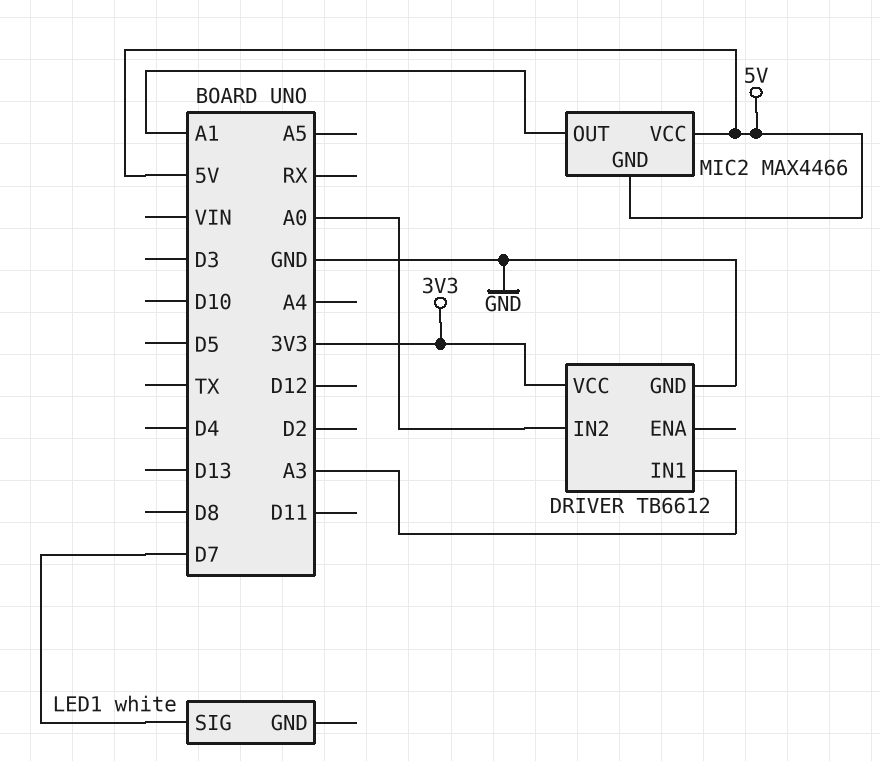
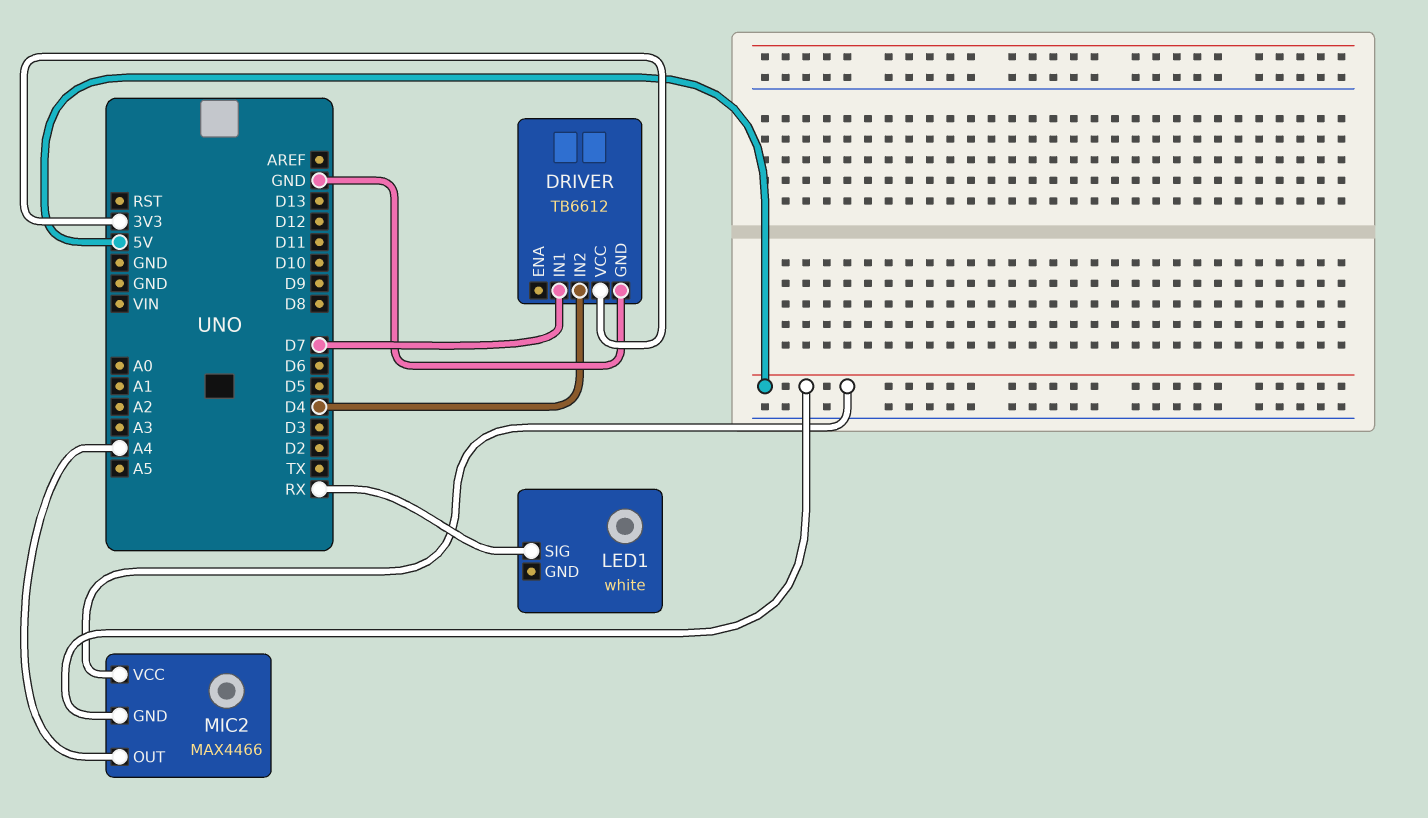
DRIVER pin IN1: A3 -> D7
DRIVER pin IN2: A0 -> D4
LED1 pin SIG: D7 -> RX
MIC2 pin OUT: A1 -> A4

